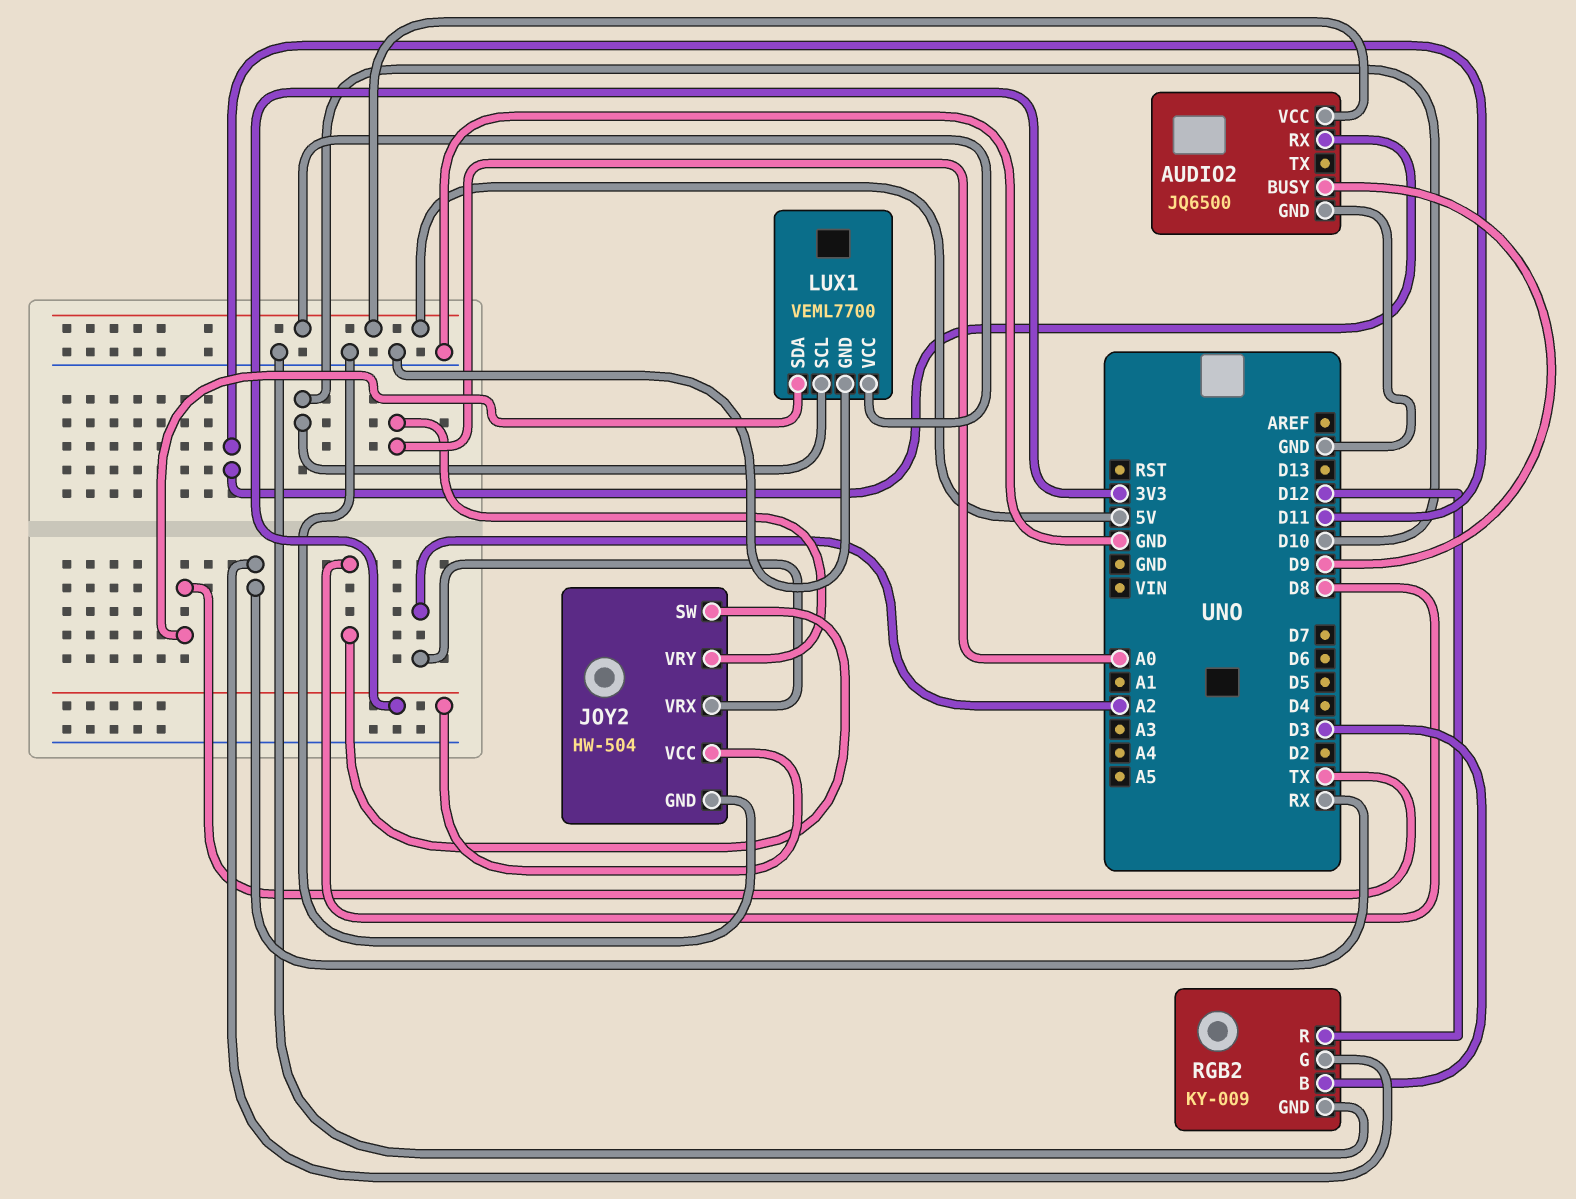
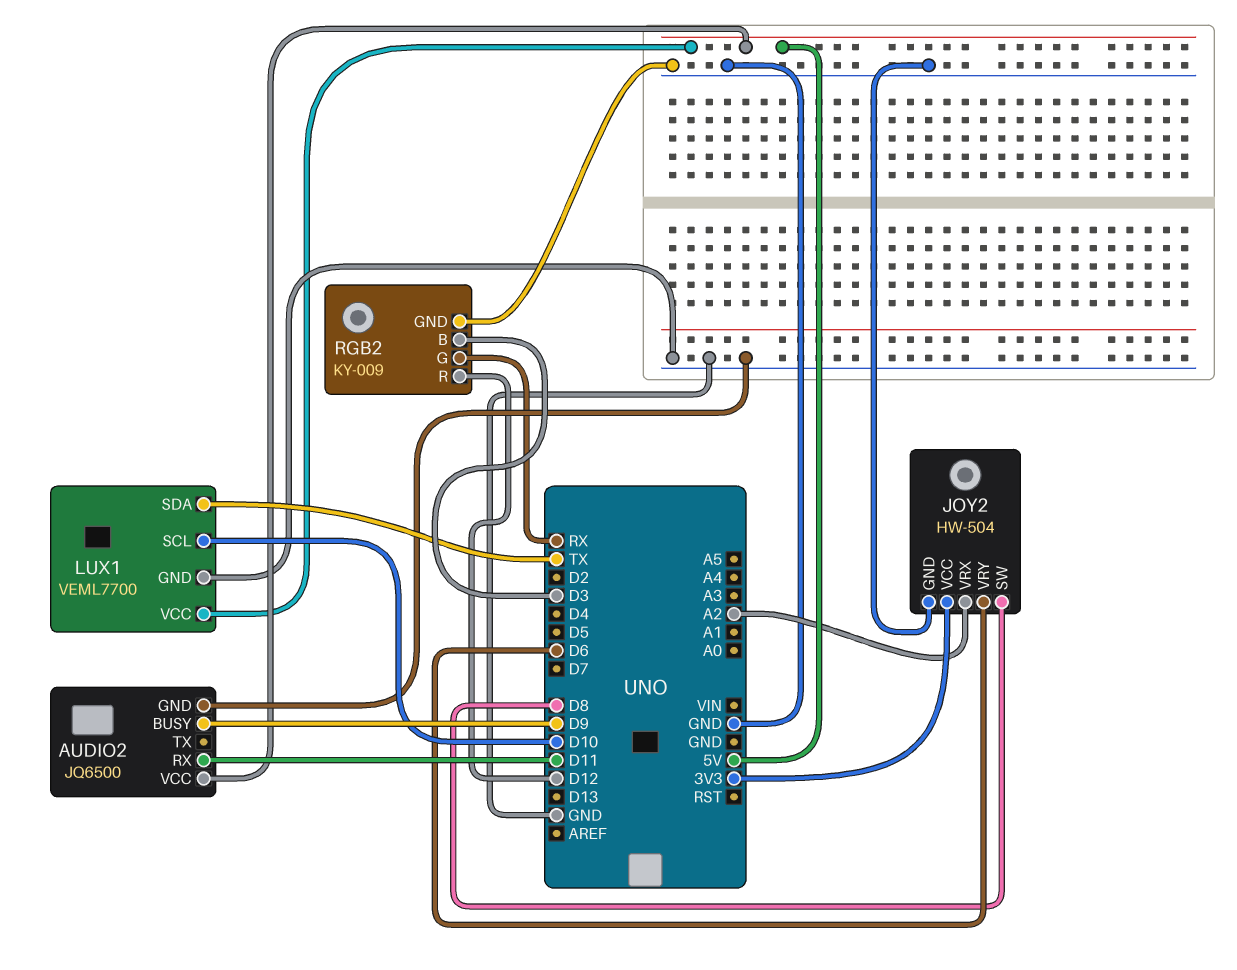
JOY2 pin VRY: A0 -> D6

